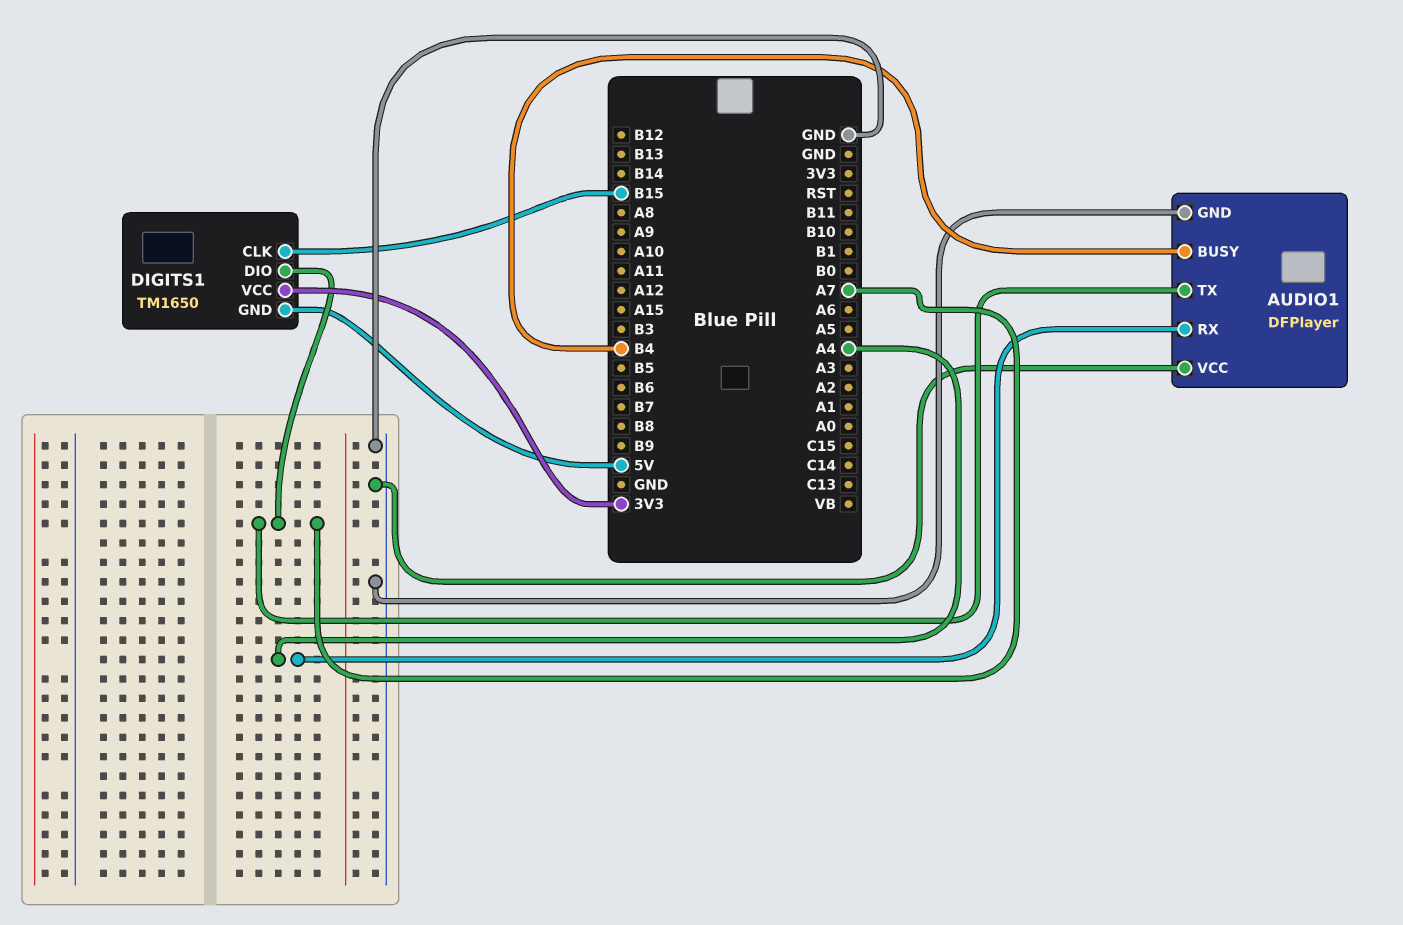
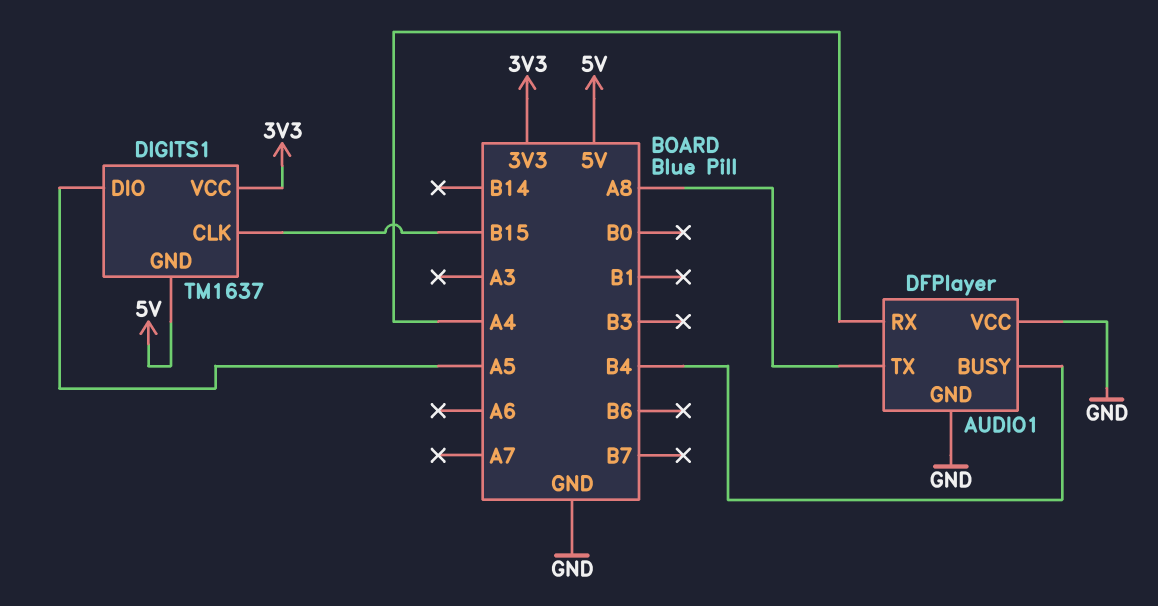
AUDIO1 pin TX: A7 -> A8
DIGITS1: TM1650 -> TM1637
DIGITS1 pin DIO: A7 -> A5

